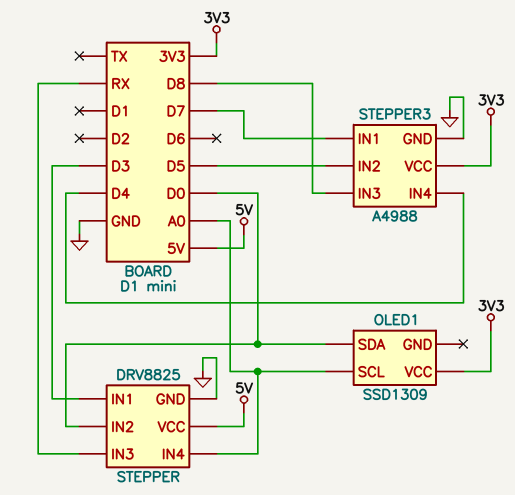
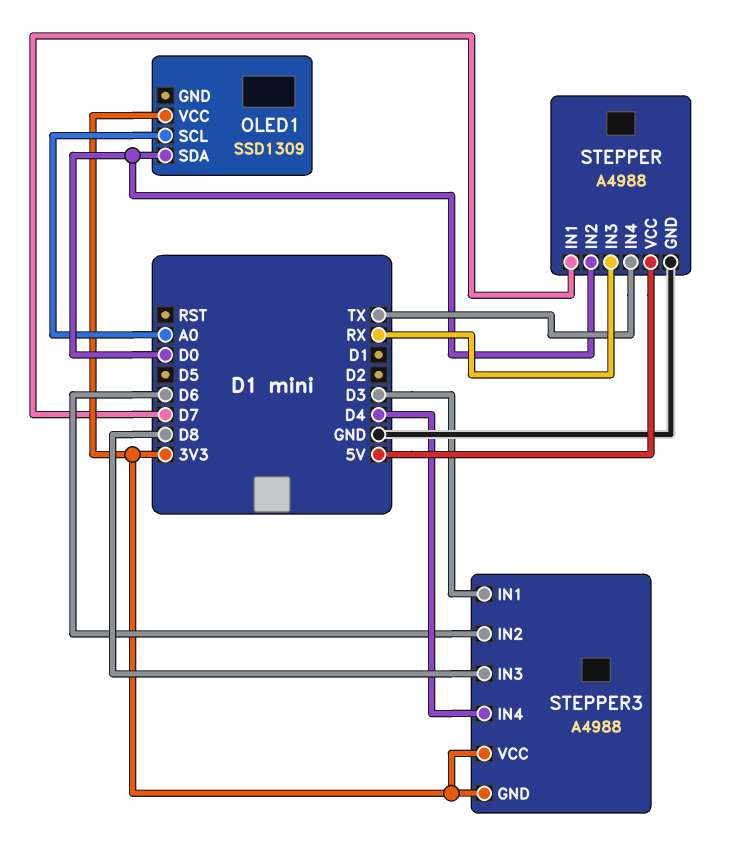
STEPPER: DRV8825 -> A4988
STEPPER pin IN1: D3 -> D7
STEPPER pin IN4: A0 -> TX
STEPPER3 pin GND: GND -> 3V3
STEPPER3 pin IN1: D7 -> D3
STEPPER3 pin IN2: D5 -> D6

